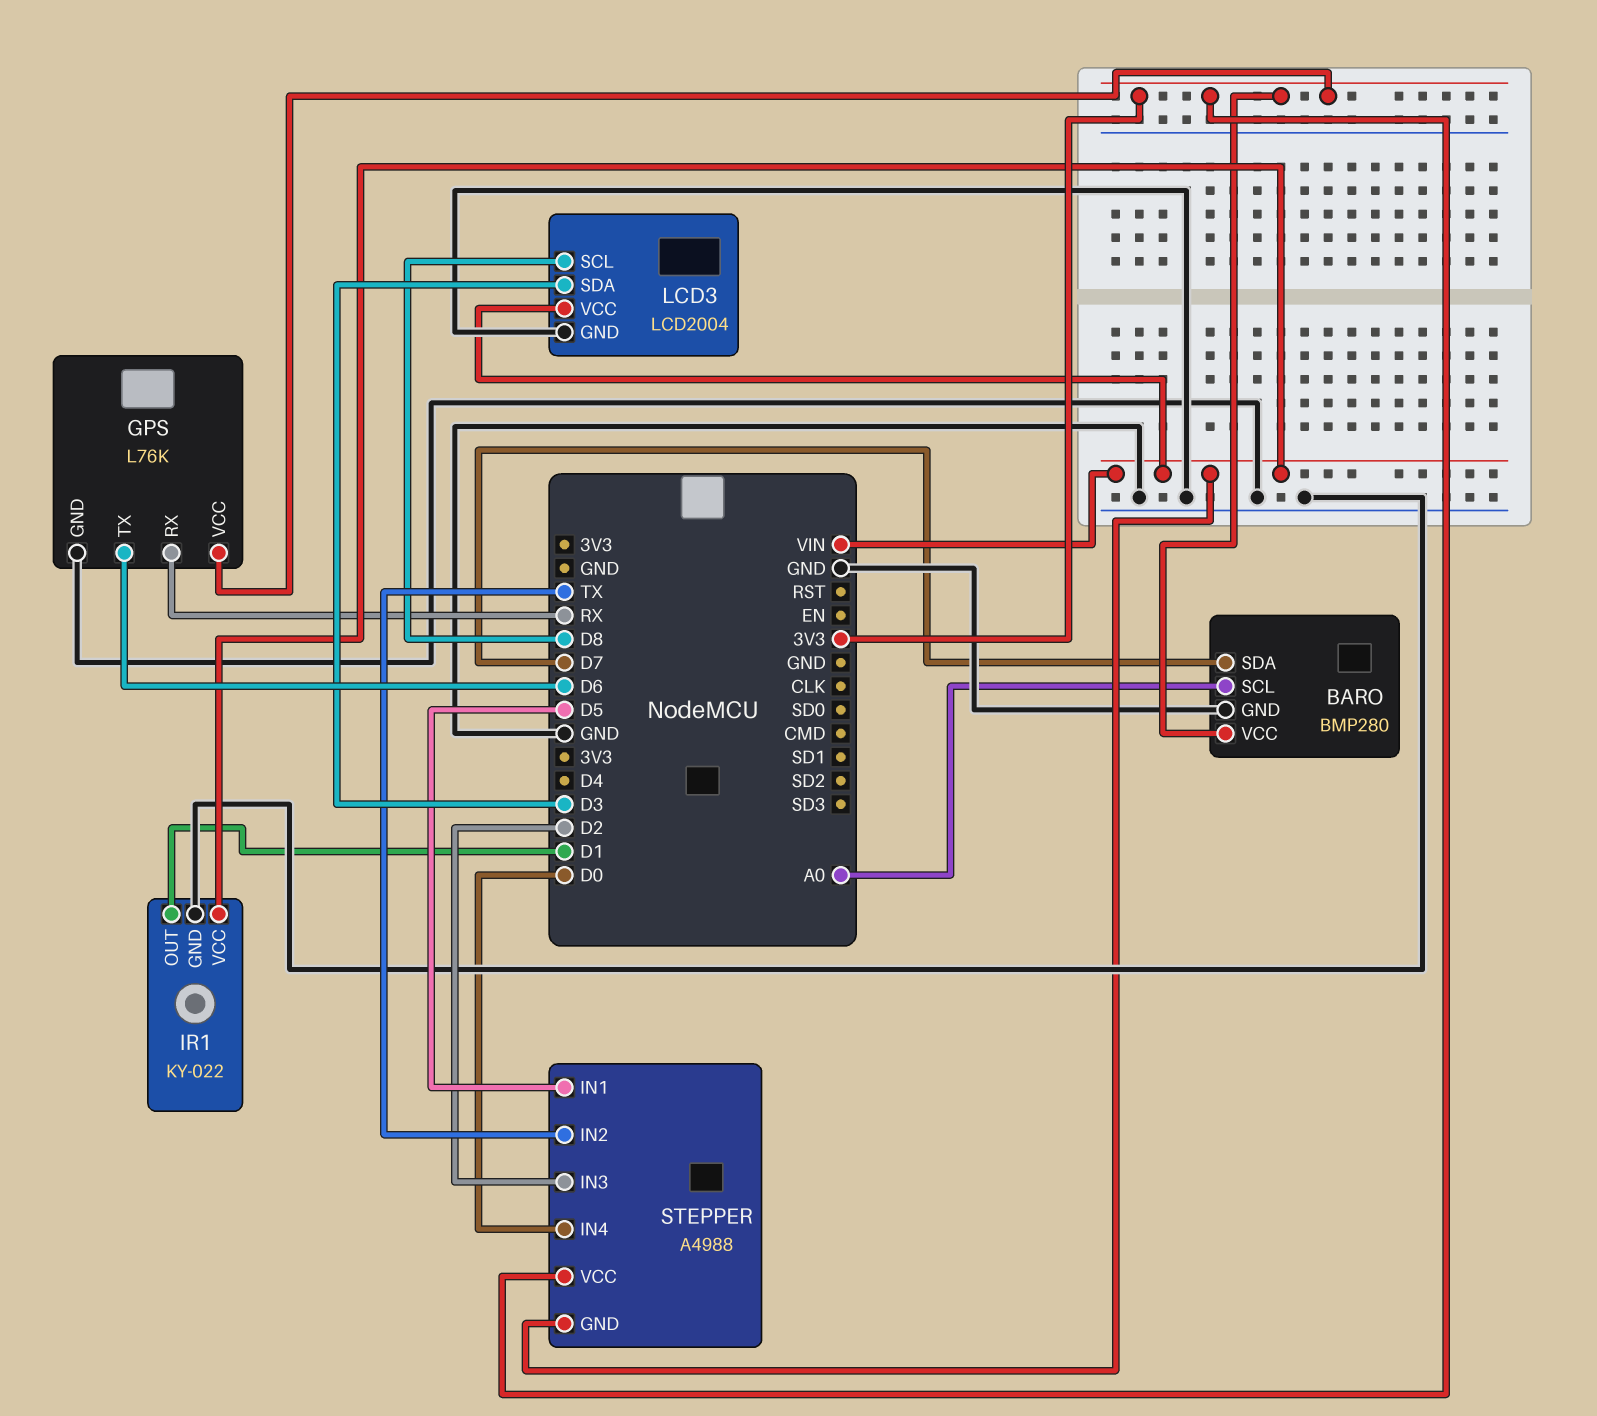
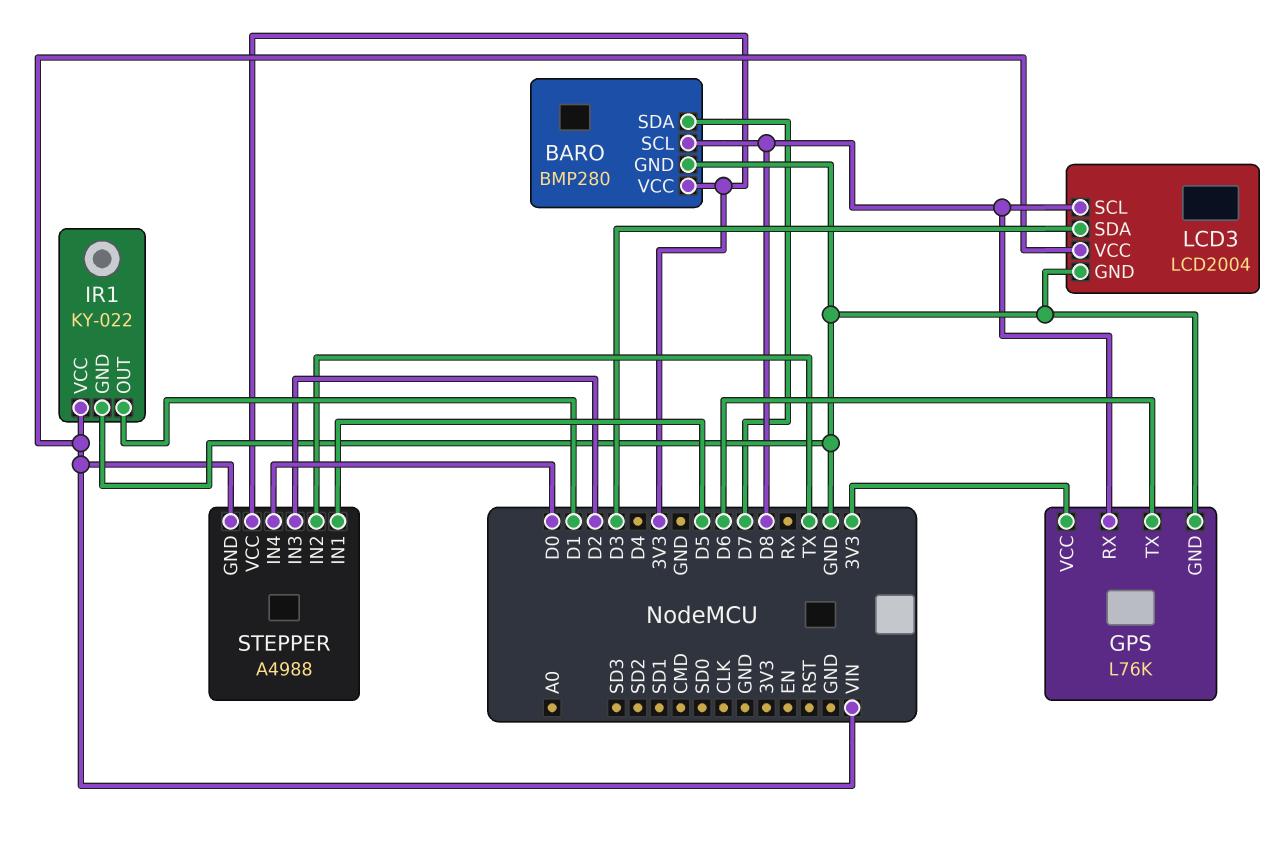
BARO pin SCL: A0 -> D8
GPS pin RX: RX -> D8

